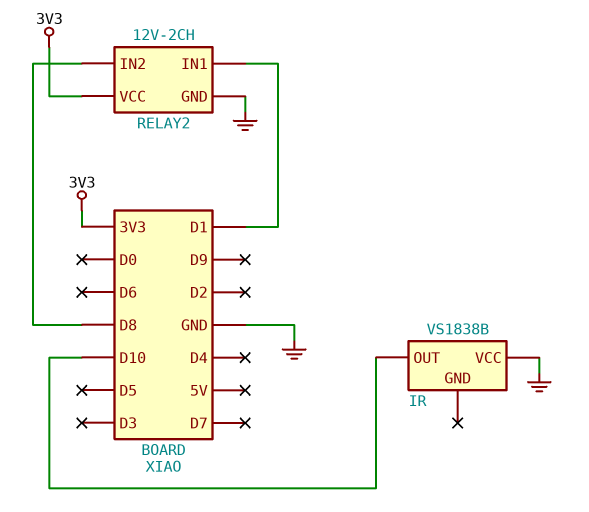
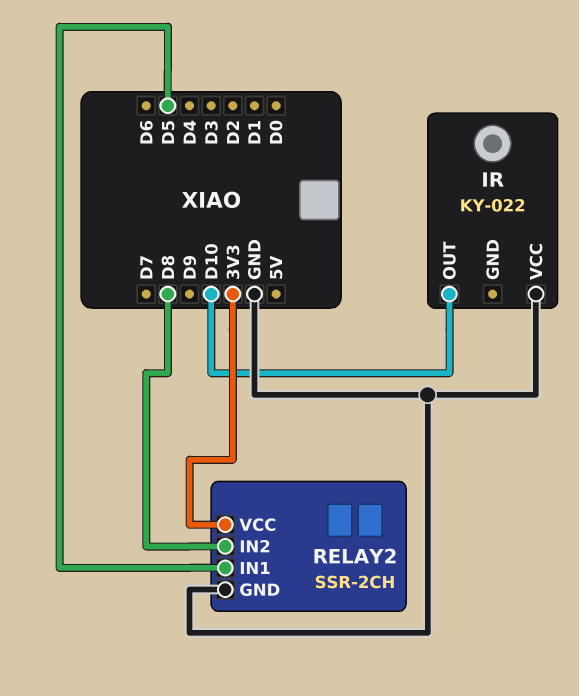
IR: VS1838B -> KY-022
RELAY2: 12V-2CH -> SSR-2CH
RELAY2 pin IN1: D1 -> D5

